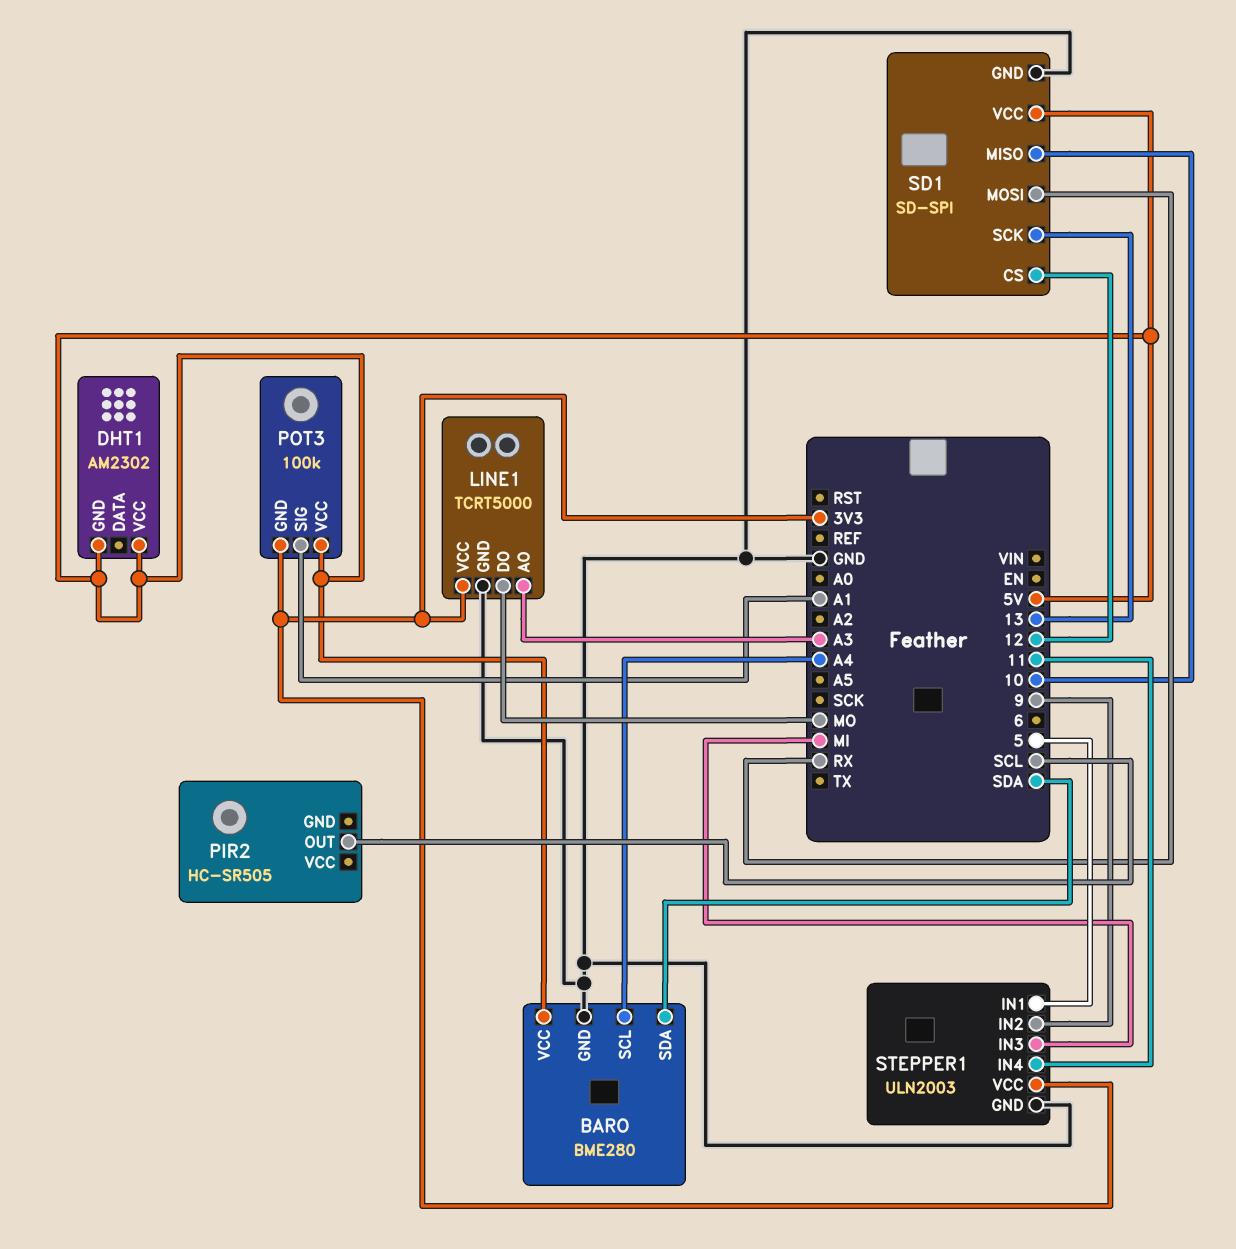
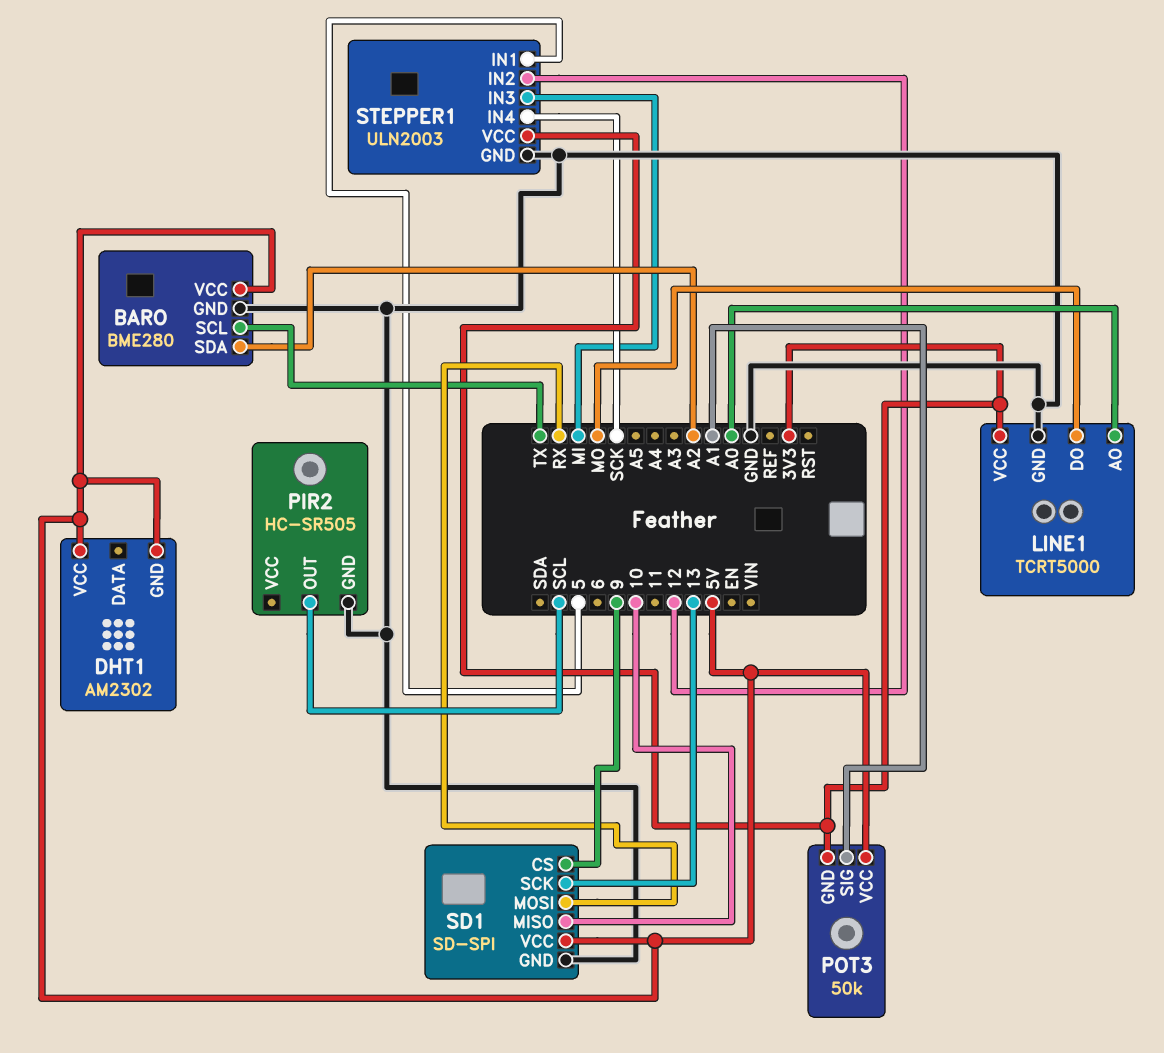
BARO pin SCL: A4 -> TX
BARO pin SDA: SDA -> A2
LINE1 pin AO: A3 -> A0
PIR2 pin GND: none -> GND
POT3: 100k -> 50k
SD1 pin CS: 12 -> 9
STEPPER1 pin IN2: 9 -> 12
STEPPER1 pin IN4: 11 -> SCK

